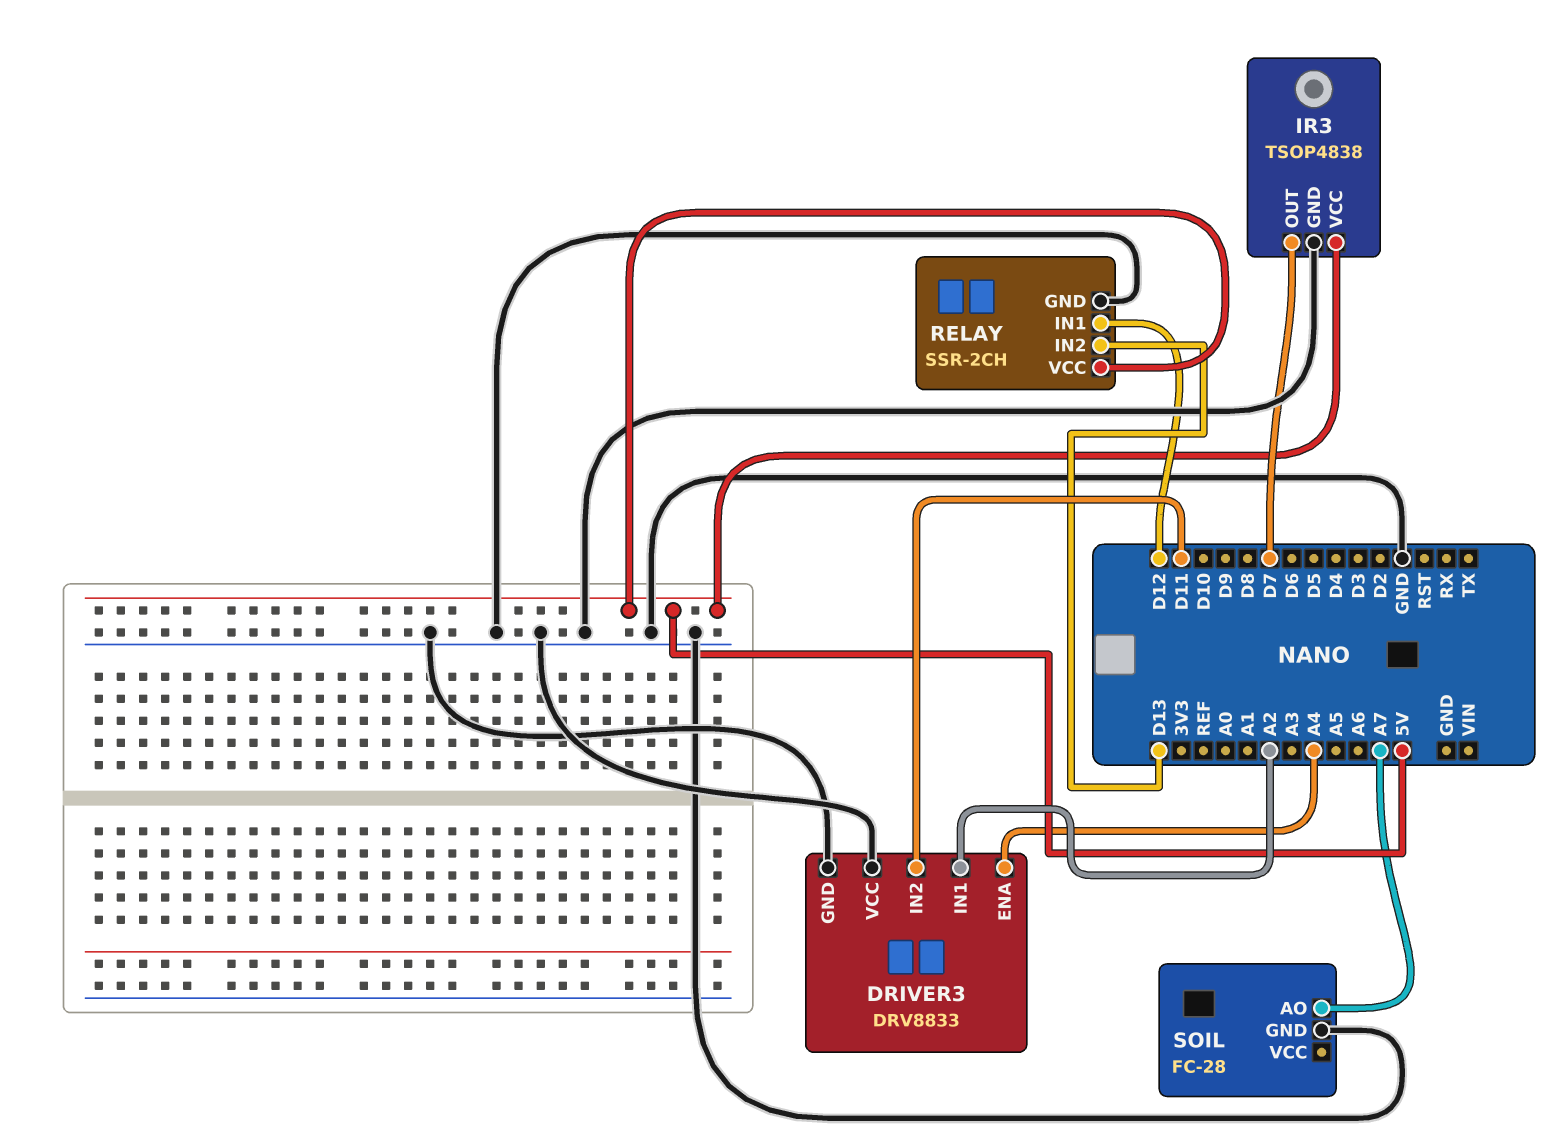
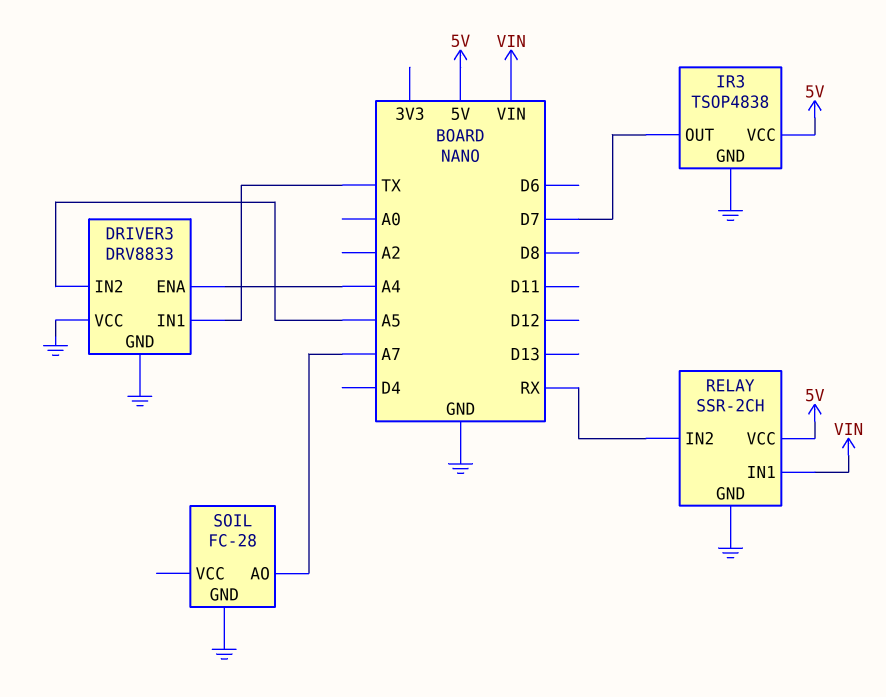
DRIVER3 pin IN1: A2 -> TX
DRIVER3 pin IN2: D11 -> A5
RELAY pin IN1: D12 -> VIN
RELAY pin IN2: D13 -> RX

